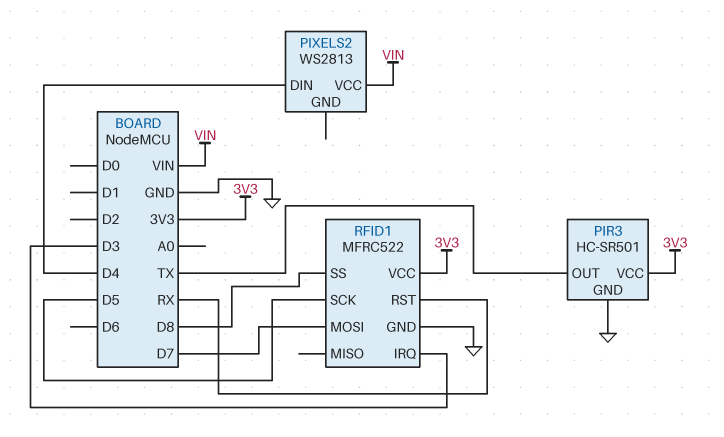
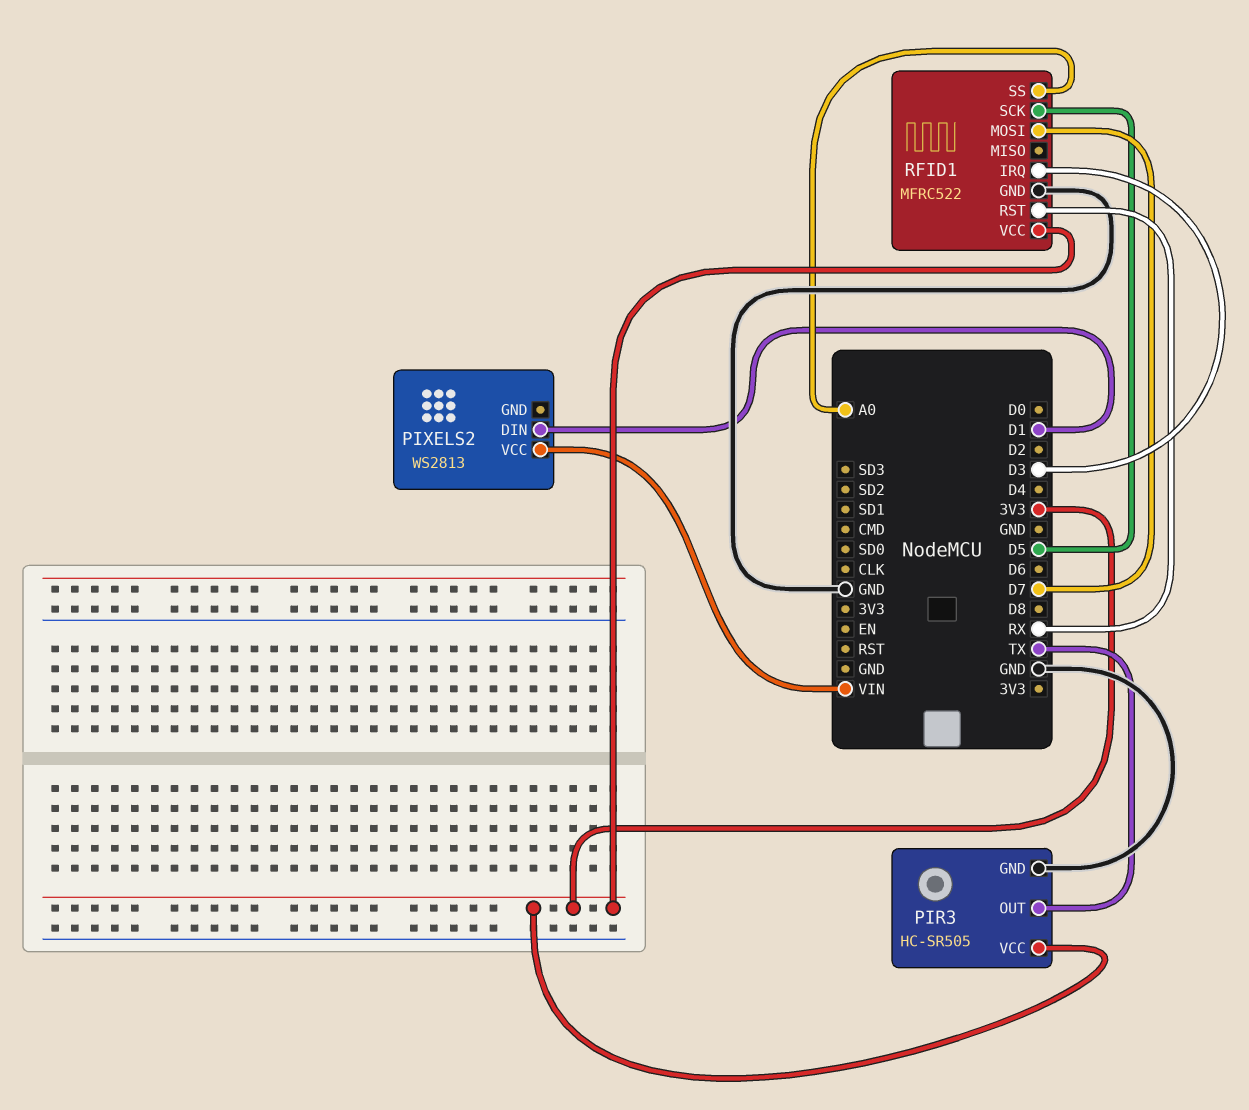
PIR3: HC-SR501 -> HC-SR505
PIXELS2 pin DIN: D4 -> D1
RFID1 pin SS: D8 -> A0

